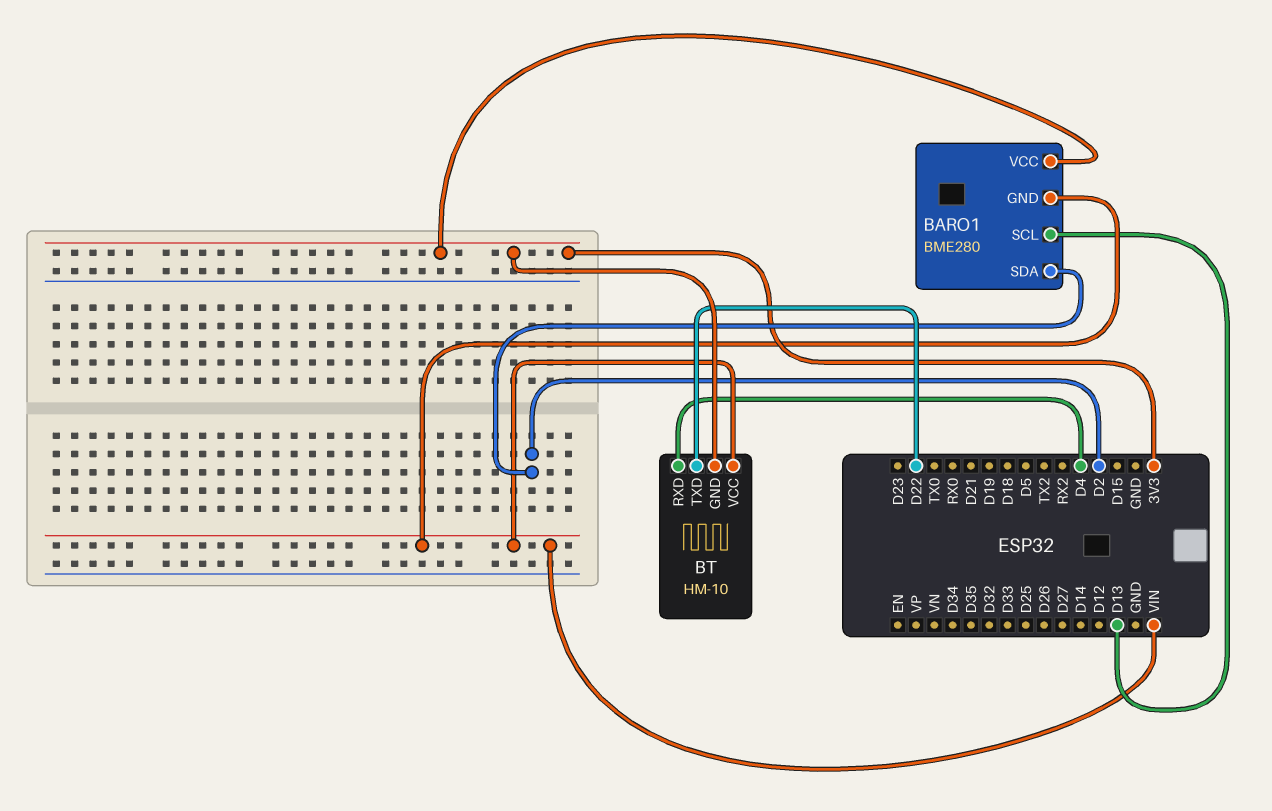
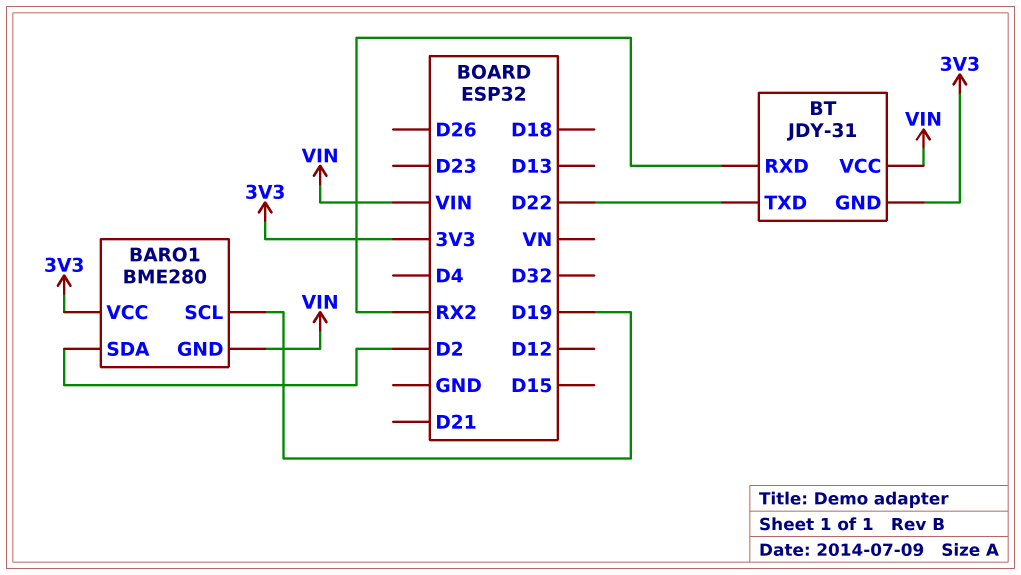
BARO1 pin SCL: D13 -> D19
BT: HM-10 -> JDY-31
BT pin RXD: D4 -> RX2

